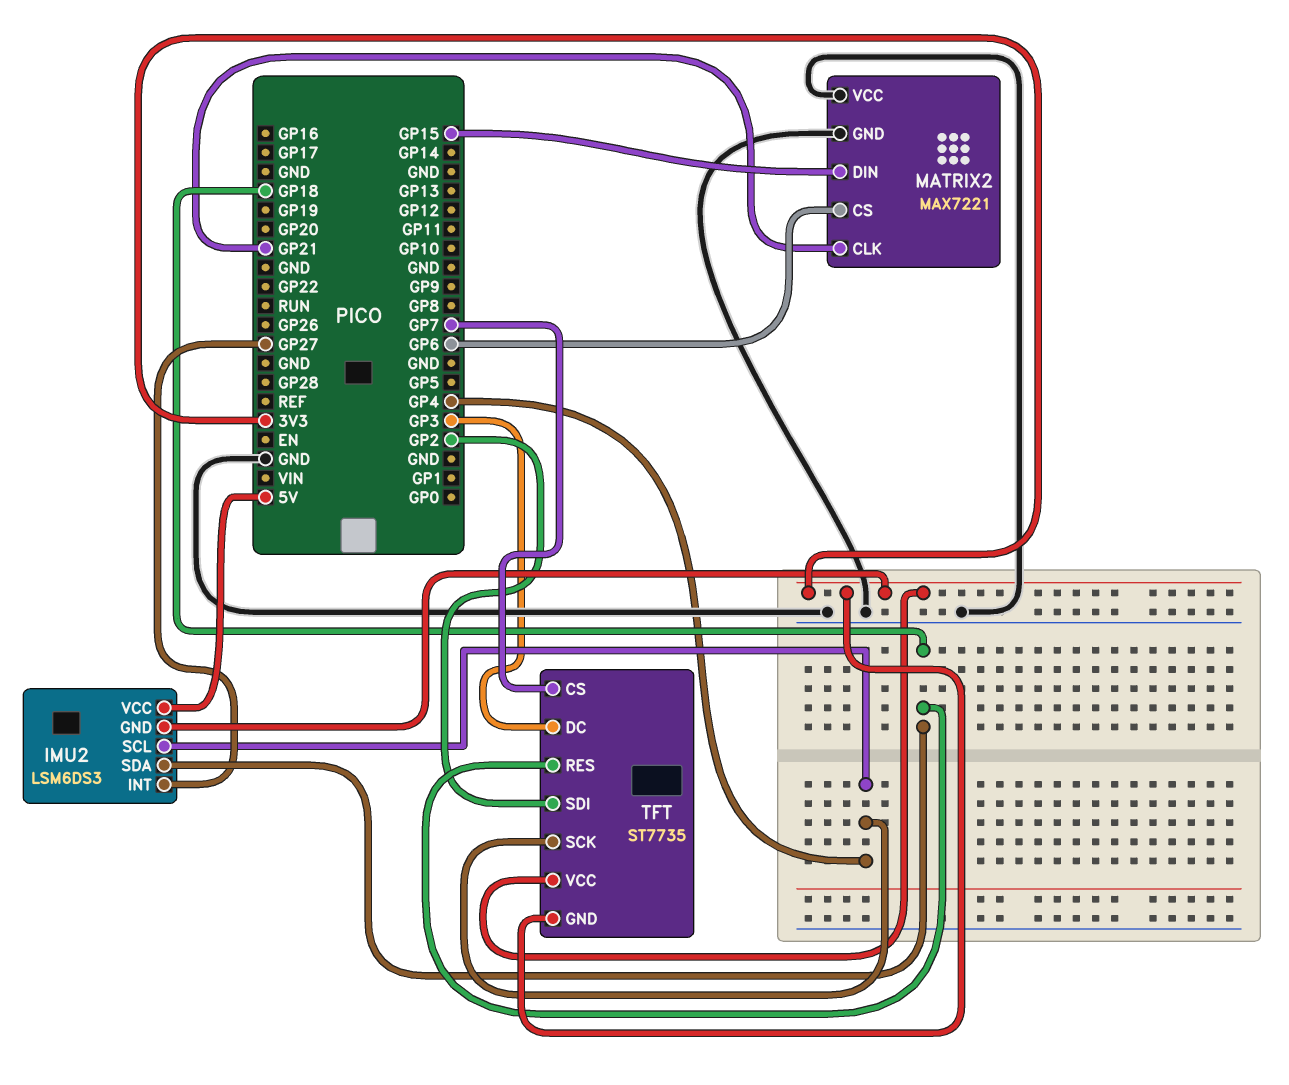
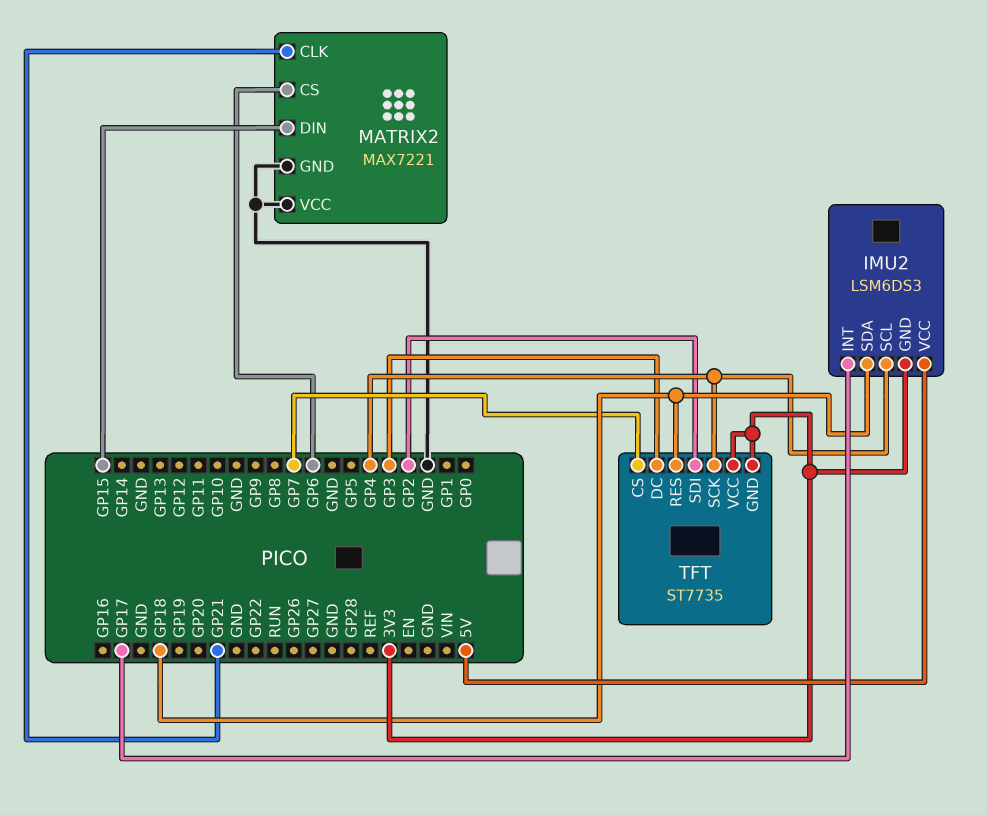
IMU2 pin INT: GP27 -> GP17

